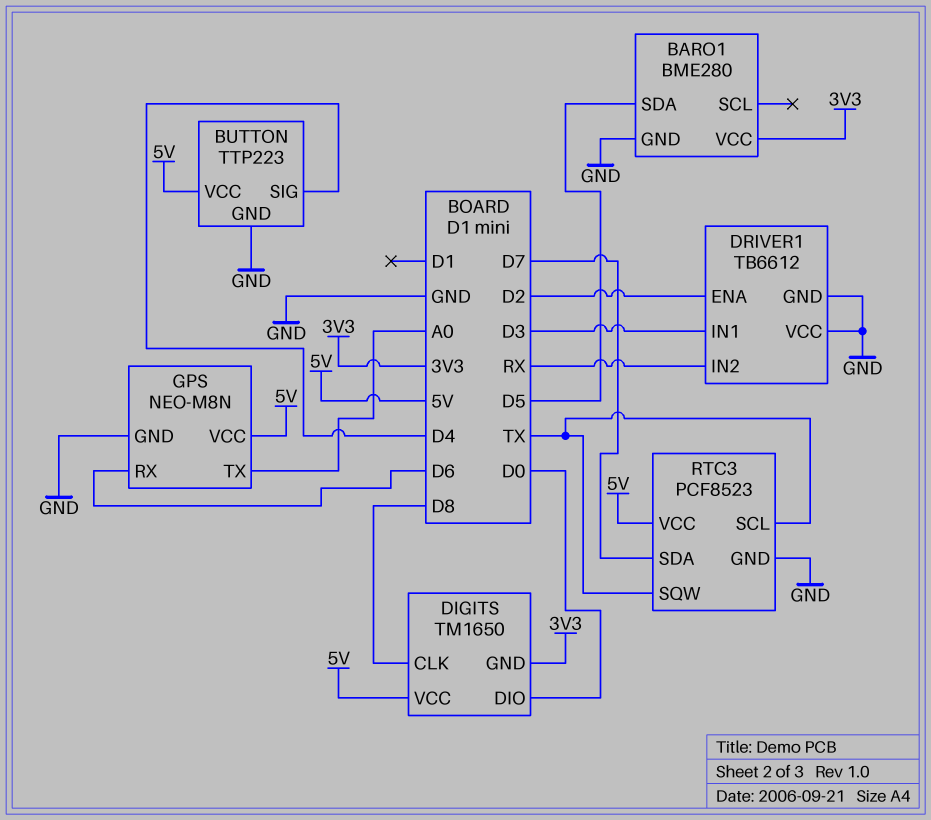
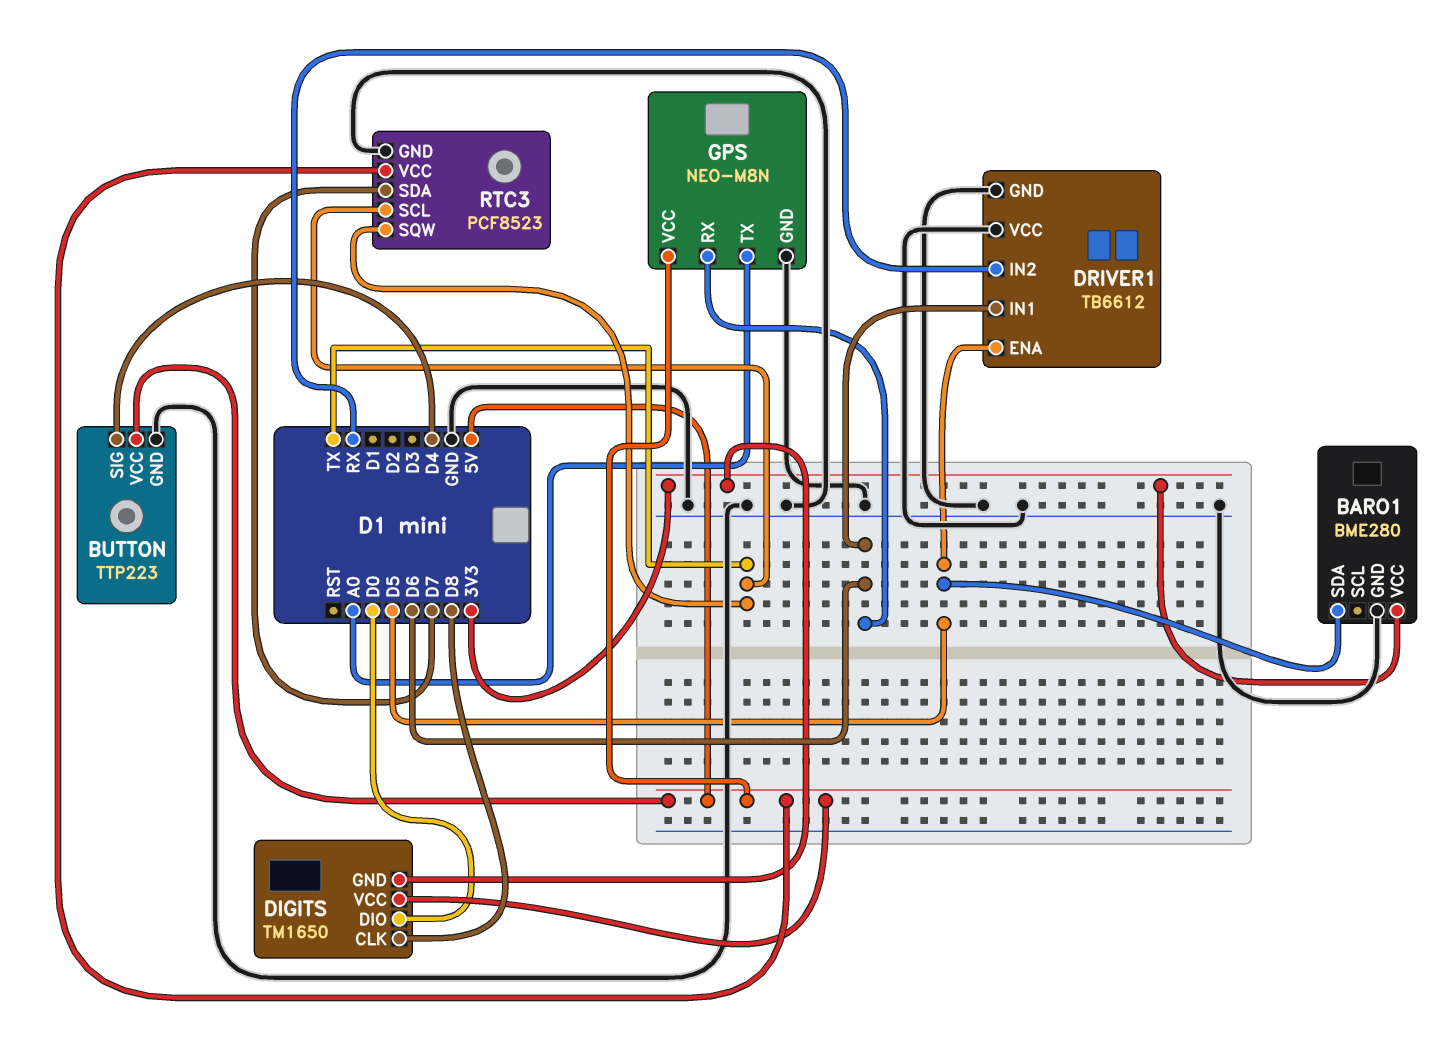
DRIVER1 pin ENA: D2 -> D5
DRIVER1 pin IN1: D3 -> D6

